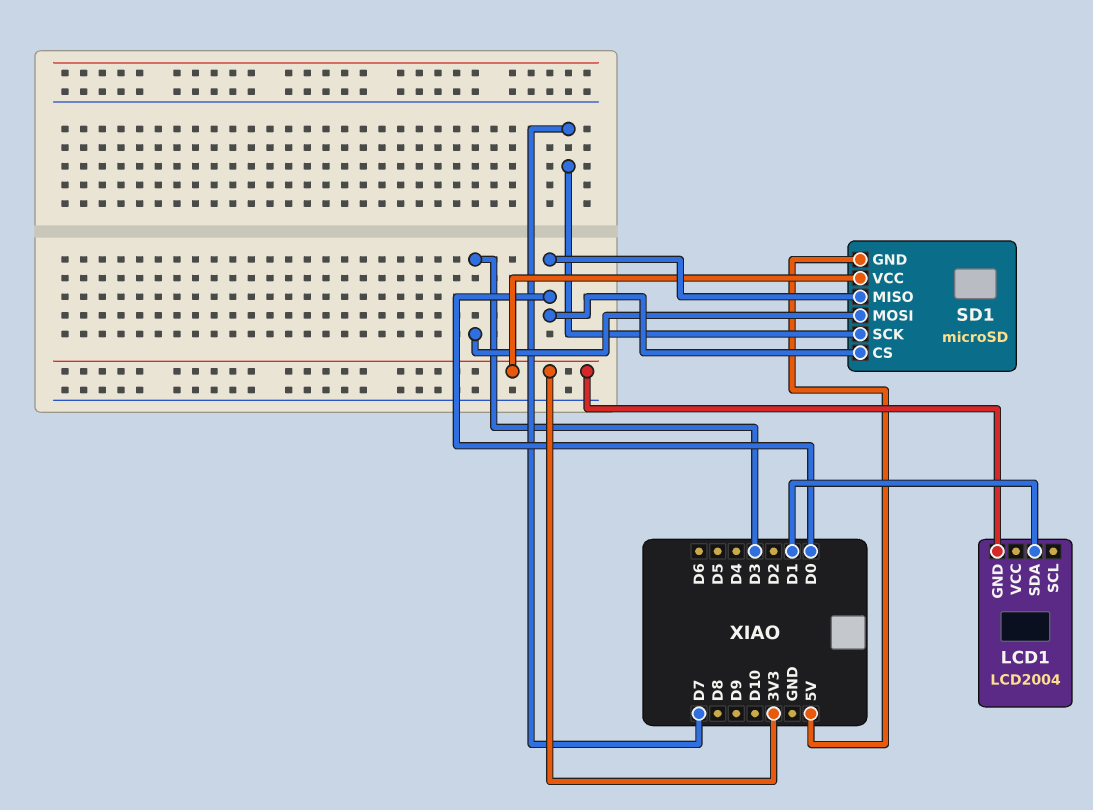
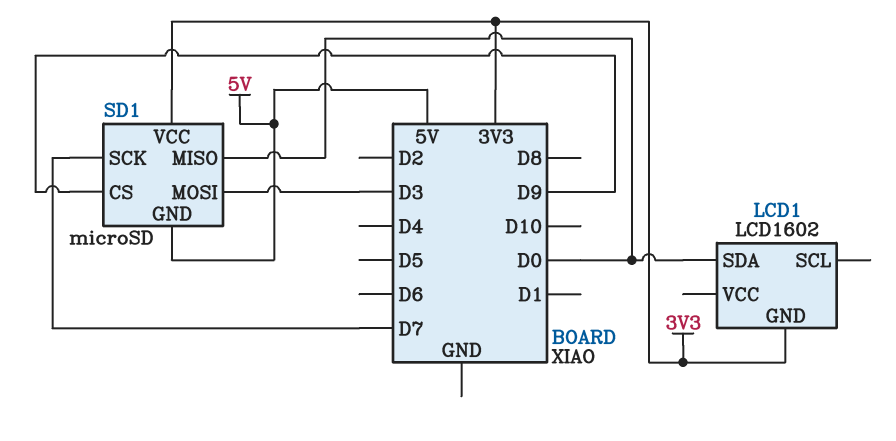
LCD1: LCD2004 -> LCD1602
LCD1 pin SDA: D1 -> D0
SD1 pin CS: D0 -> D9

